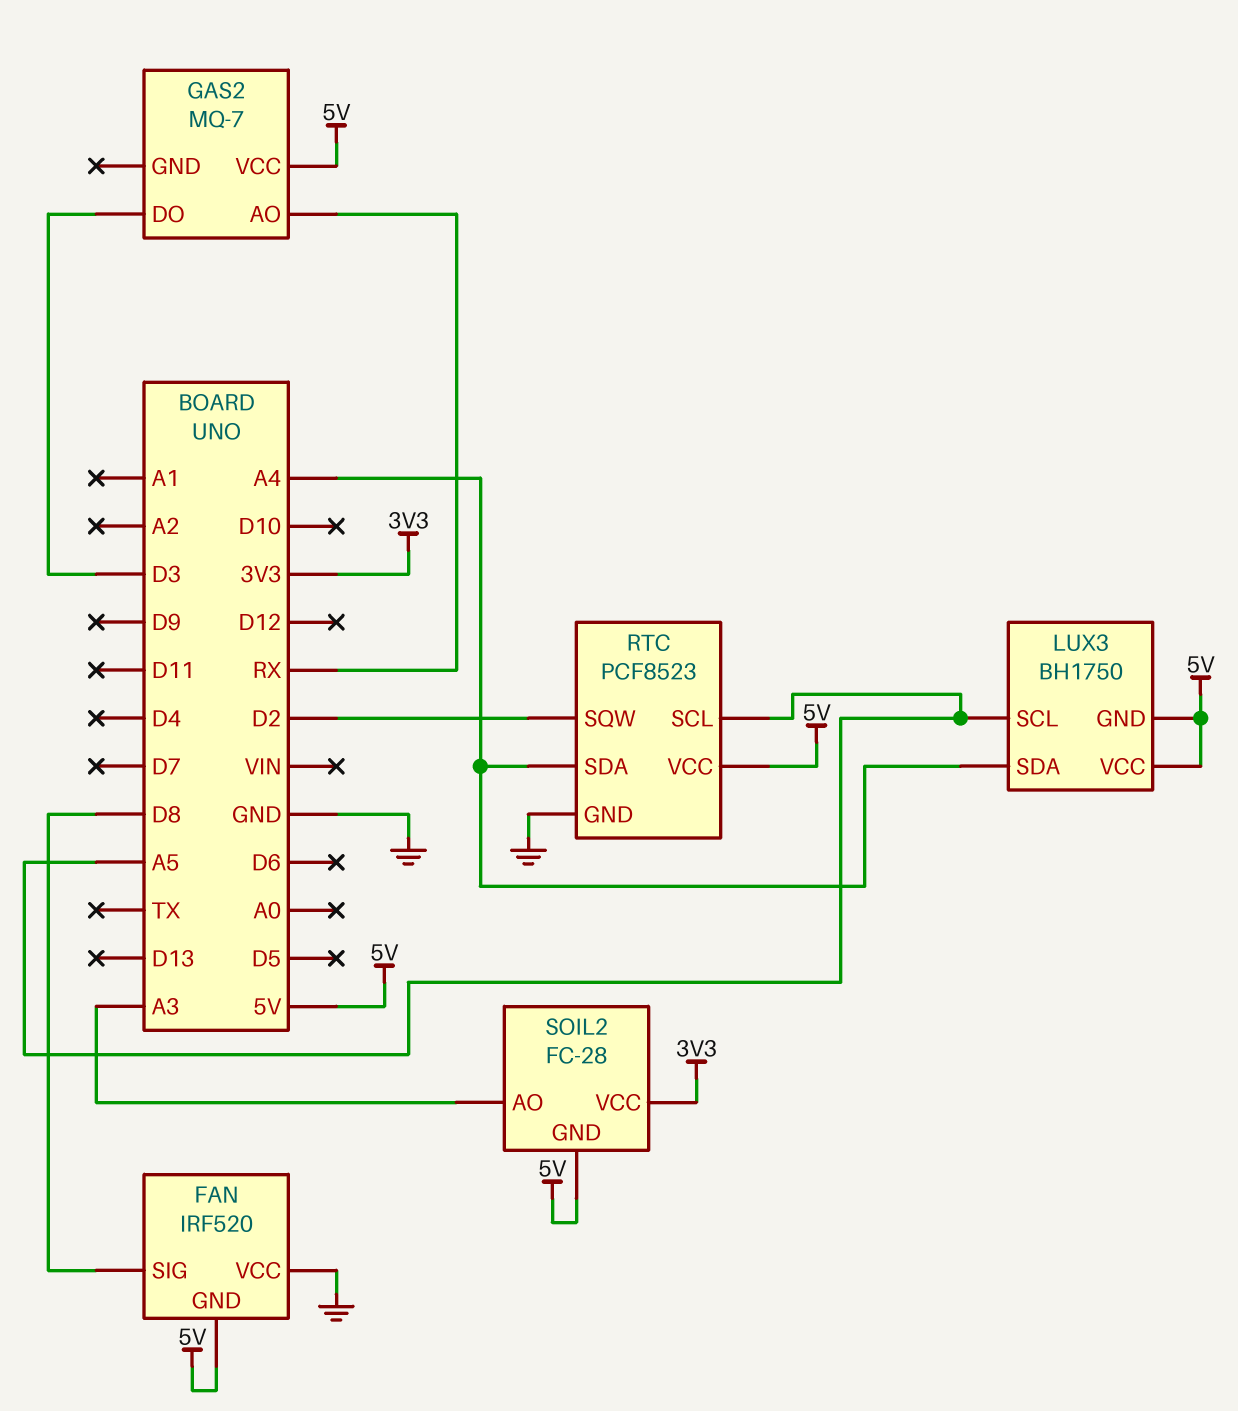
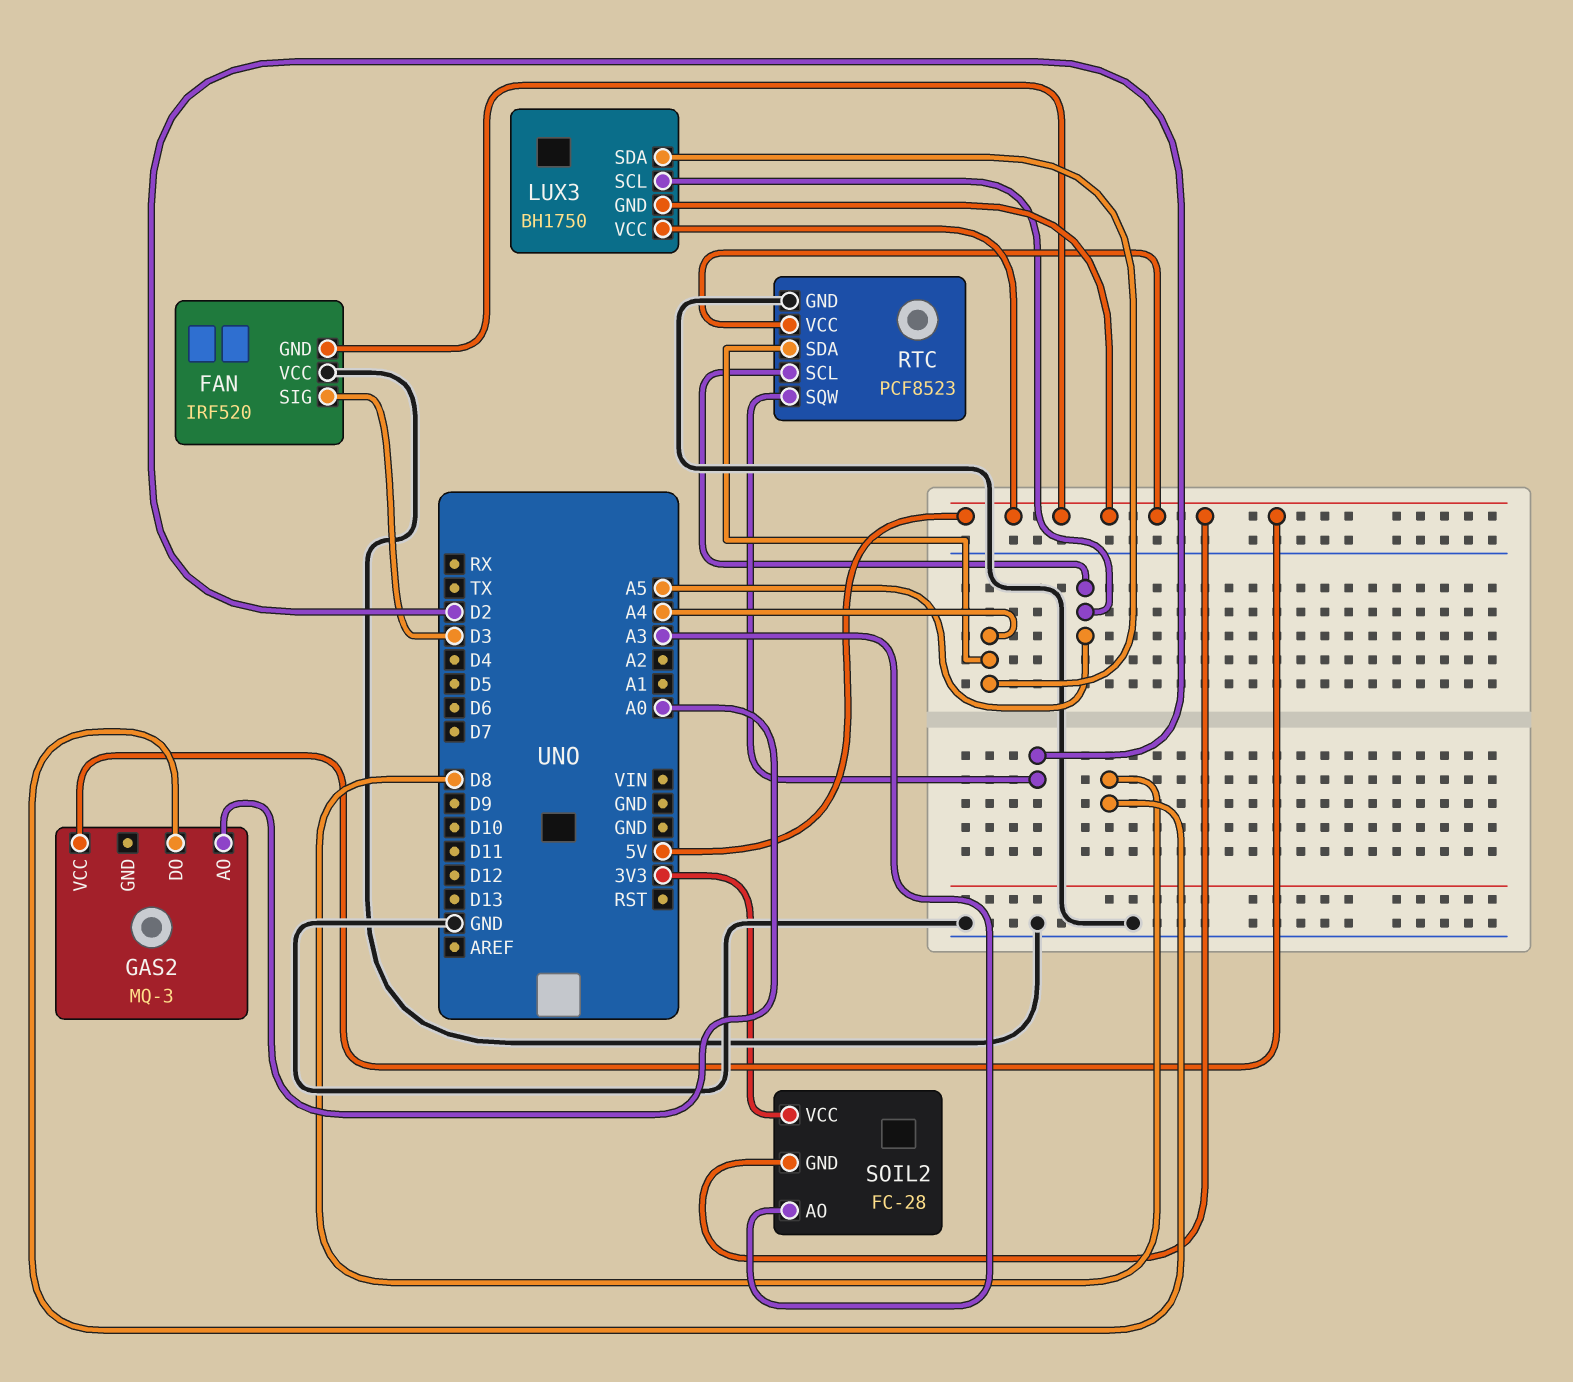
FAN pin SIG: D8 -> D3
GAS2: MQ-7 -> MQ-3
GAS2 pin AO: RX -> A0
GAS2 pin DO: D3 -> D8

